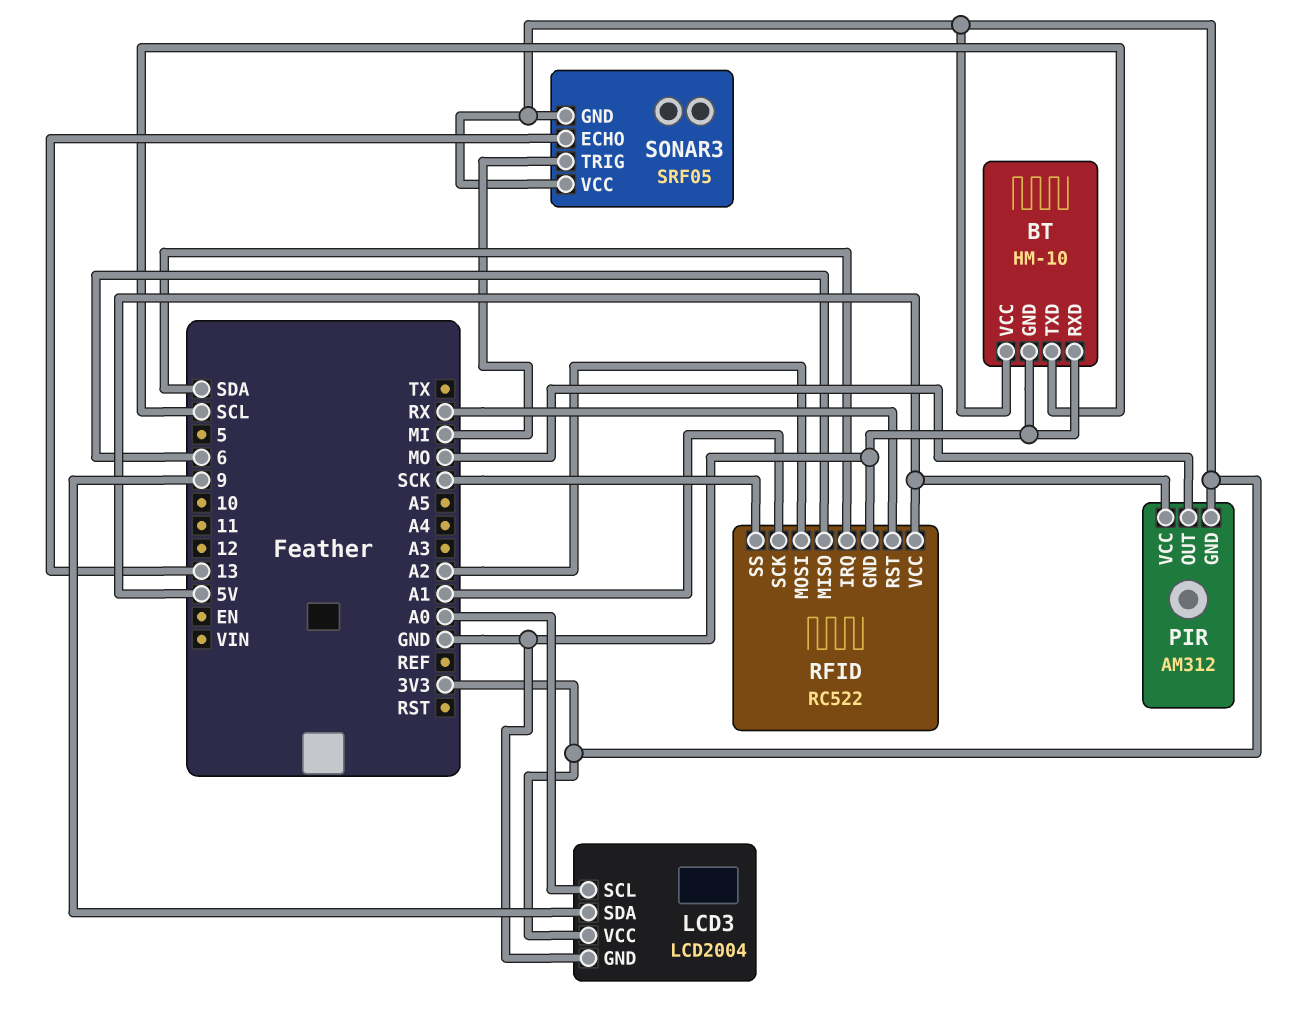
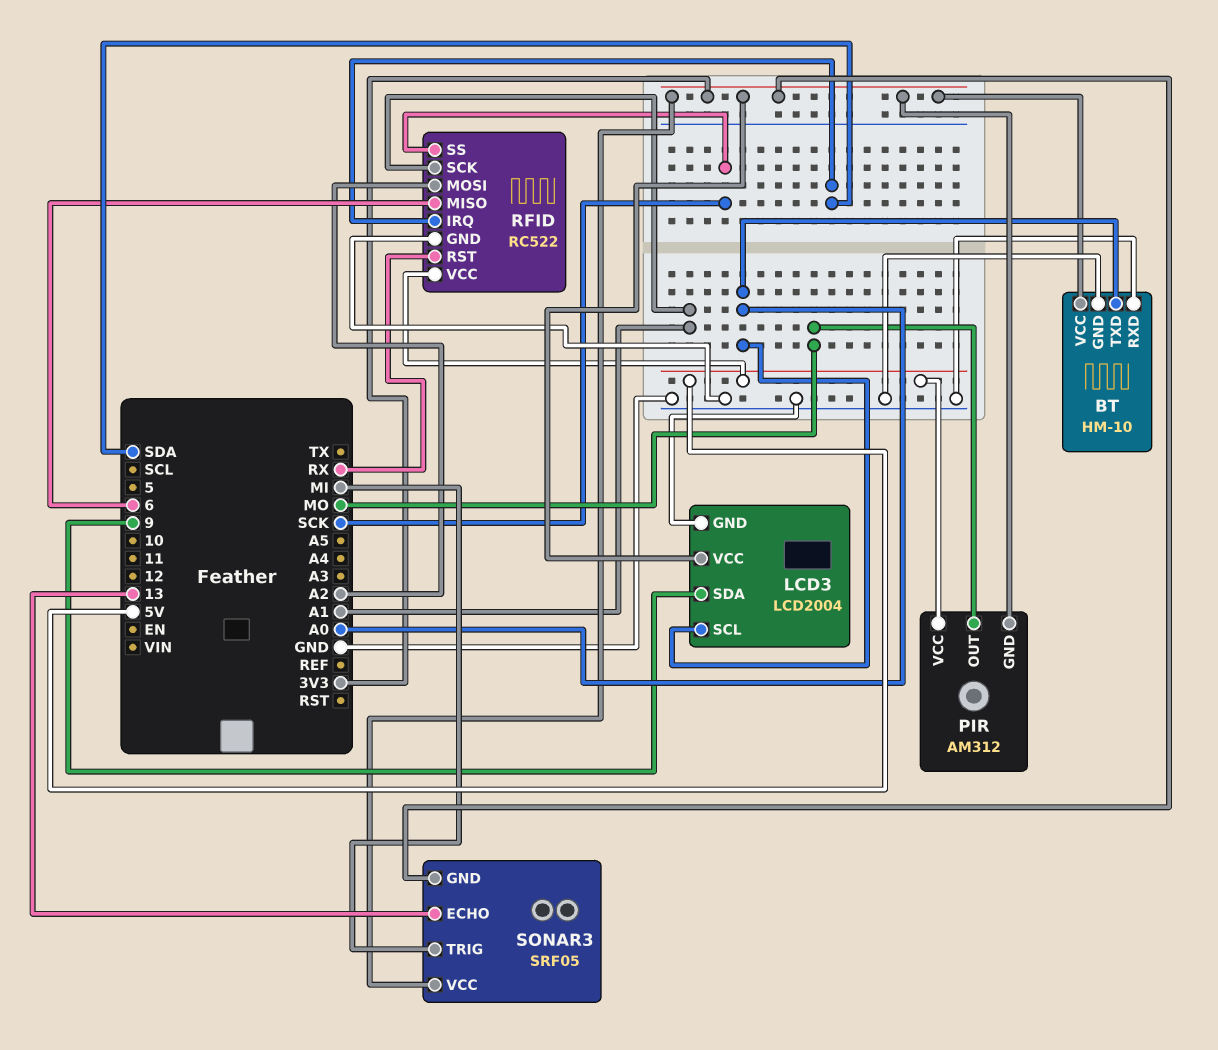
BT pin TXD: SCL -> A0

